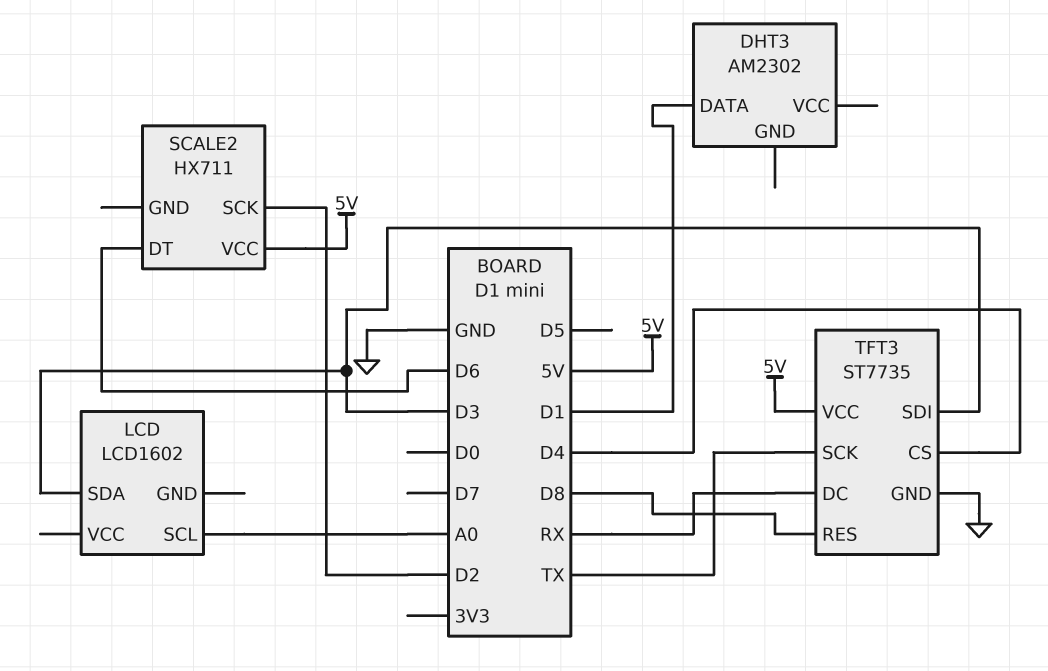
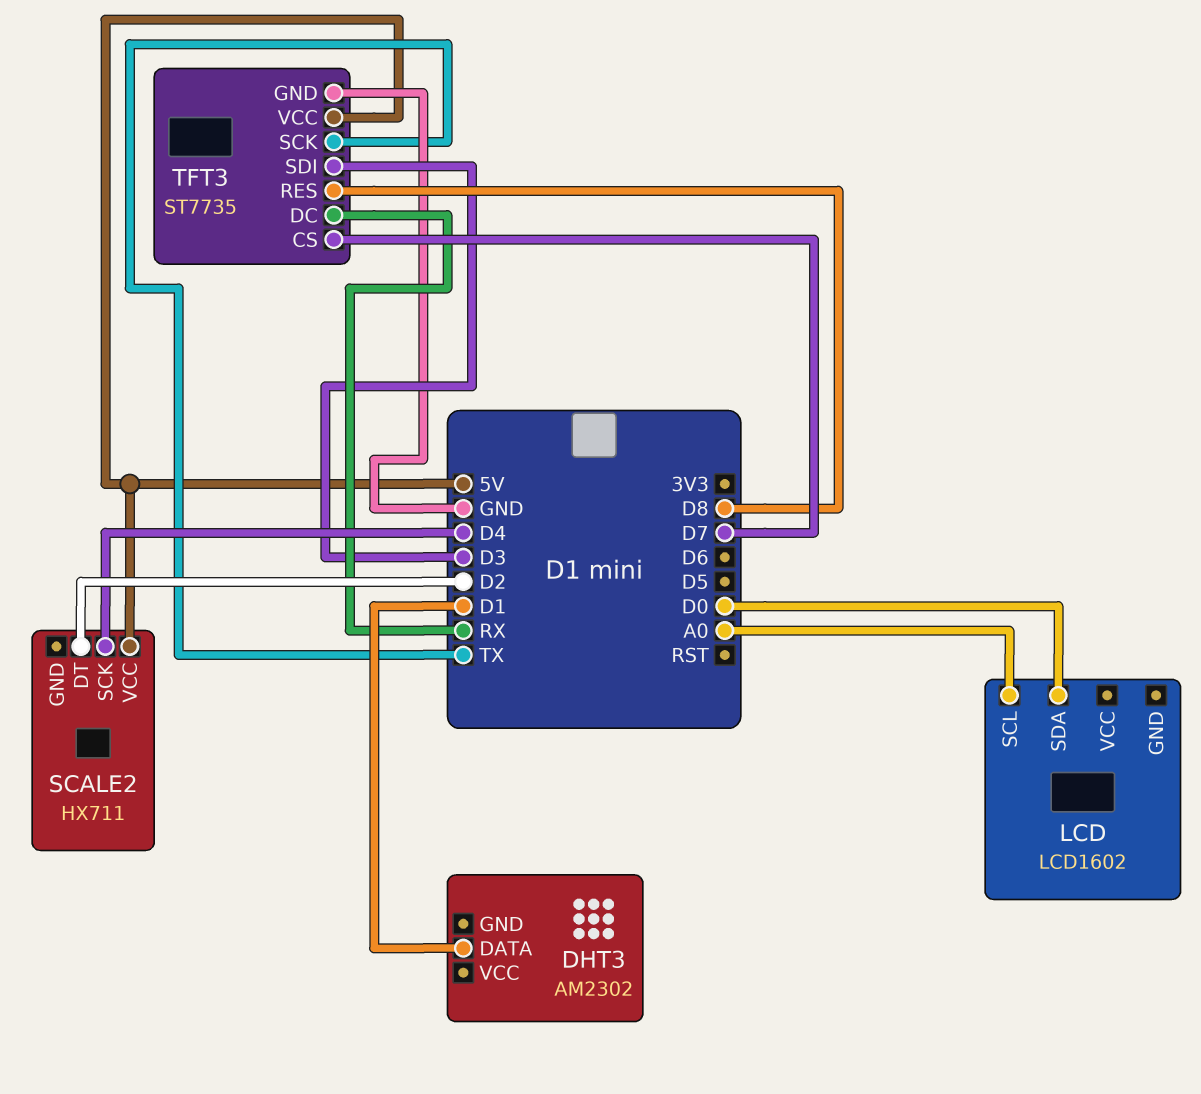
LCD pin SDA: D3 -> D0
SCALE2 pin DT: D6 -> D2
SCALE2 pin SCK: D2 -> D4
TFT3 pin CS: D4 -> D7

